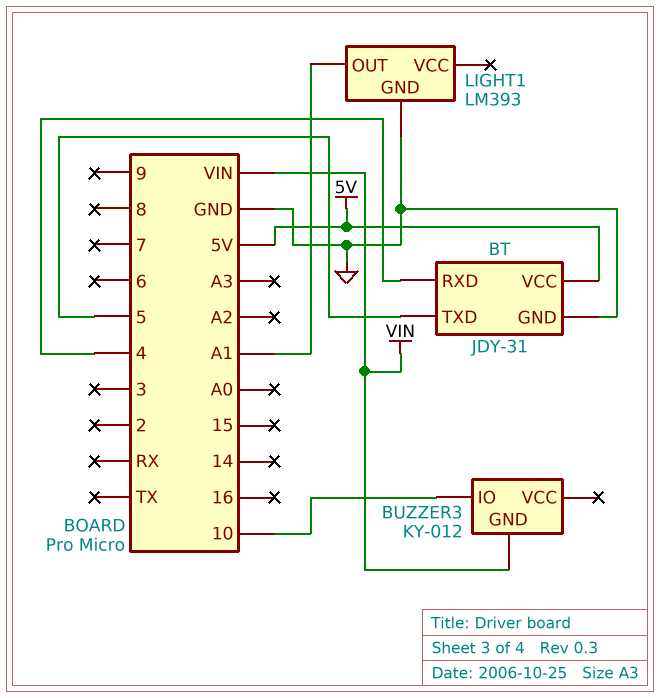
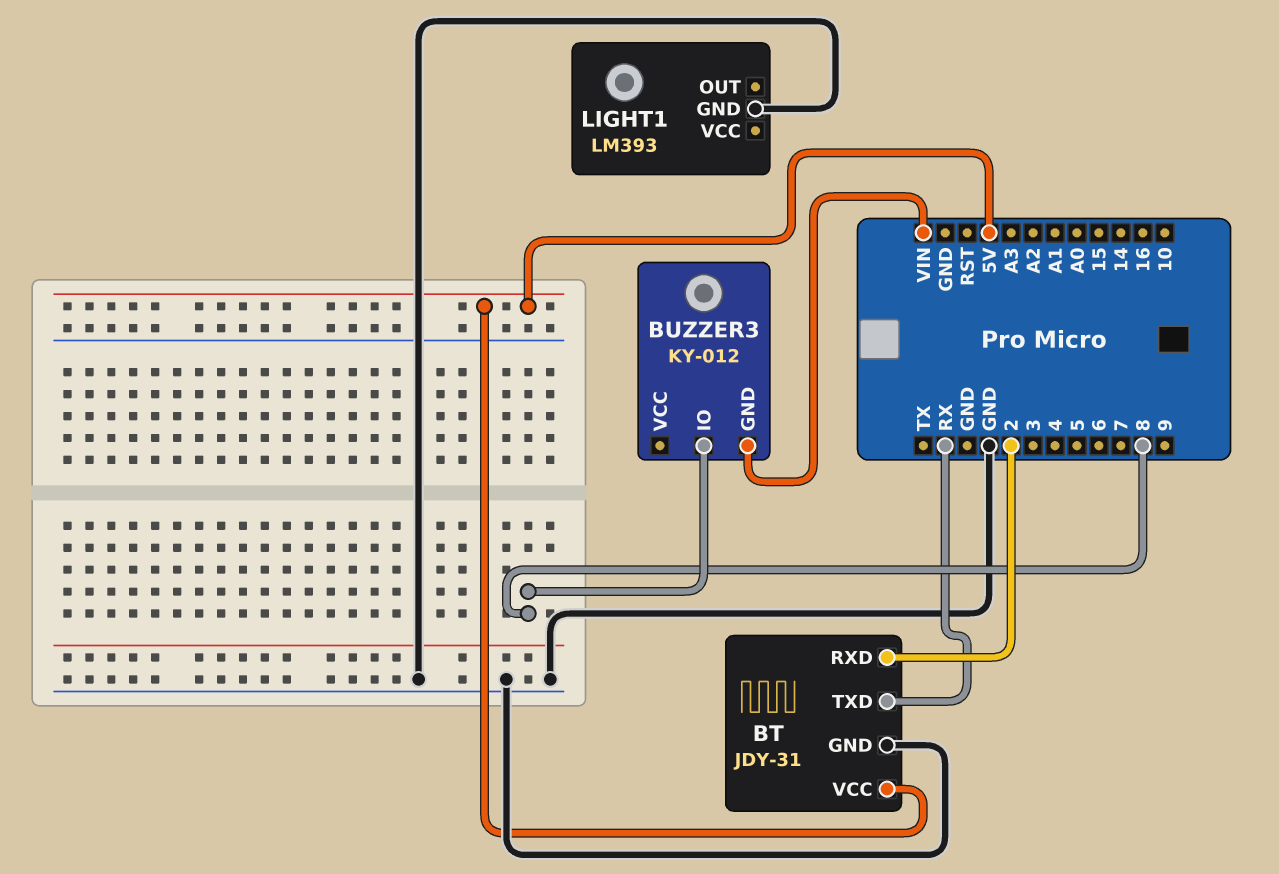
BT pin RXD: 4 -> 2
BT pin TXD: 5 -> RX
BUZZER3 pin IO: 10 -> 8
LIGHT1 pin OUT: A1 -> none

